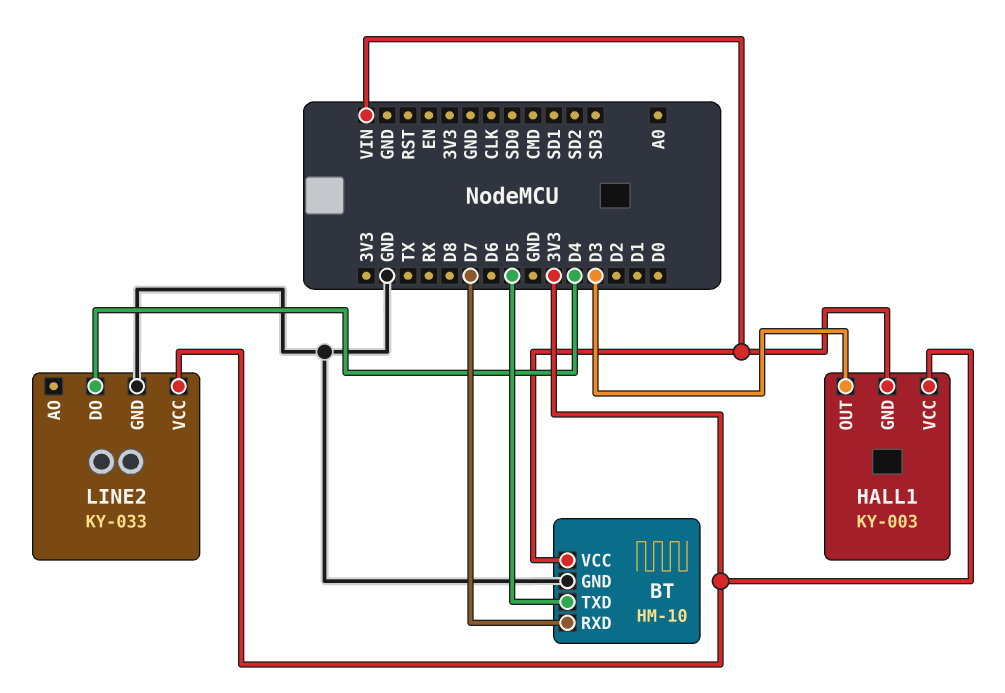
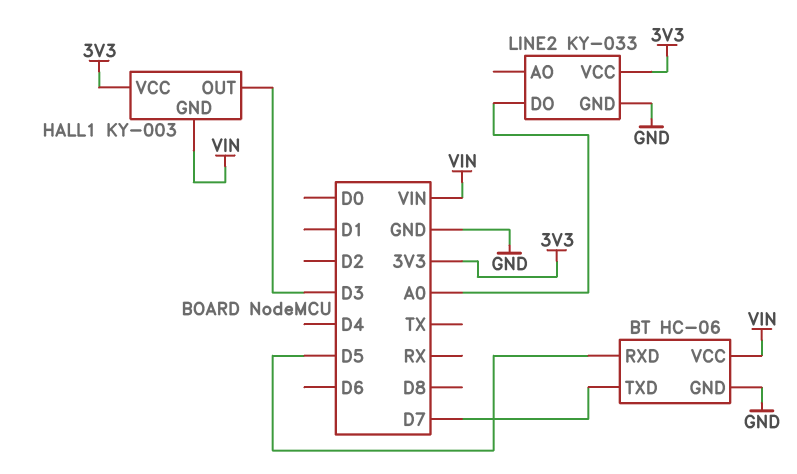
BT: HM-10 -> HC-06
BT pin RXD: D7 -> D5
BT pin TXD: D5 -> D7
LINE2 pin DO: D4 -> A0

